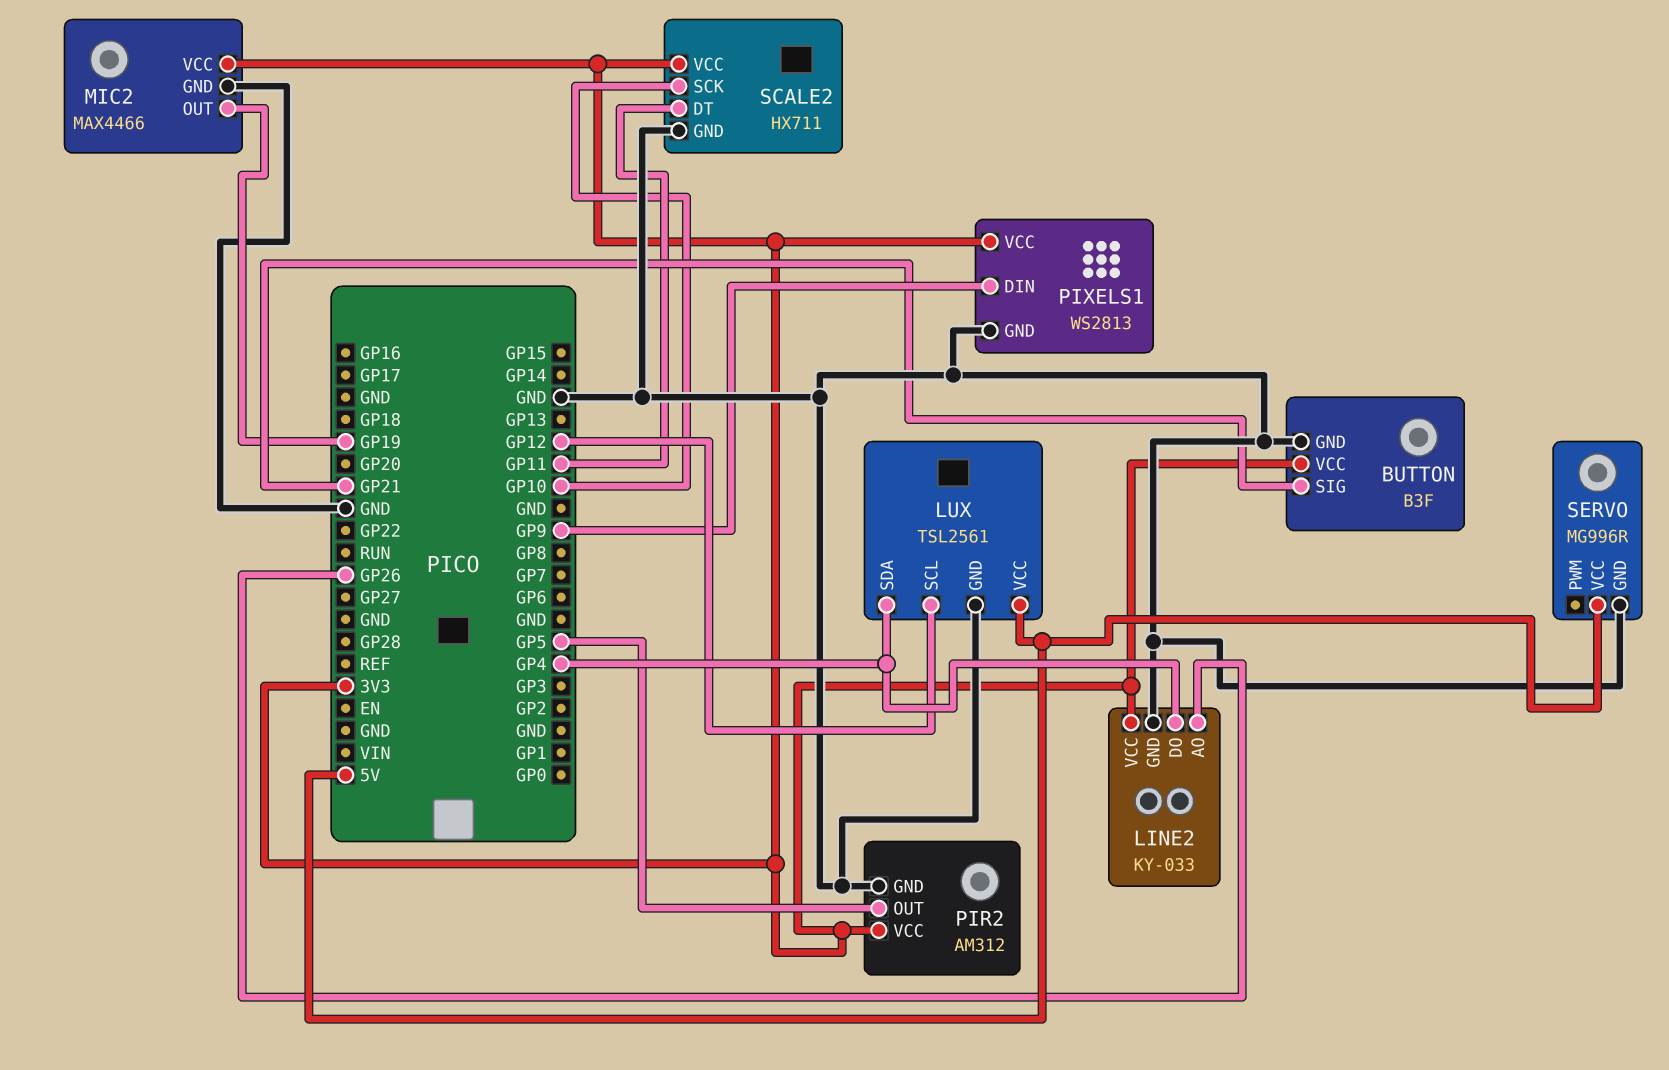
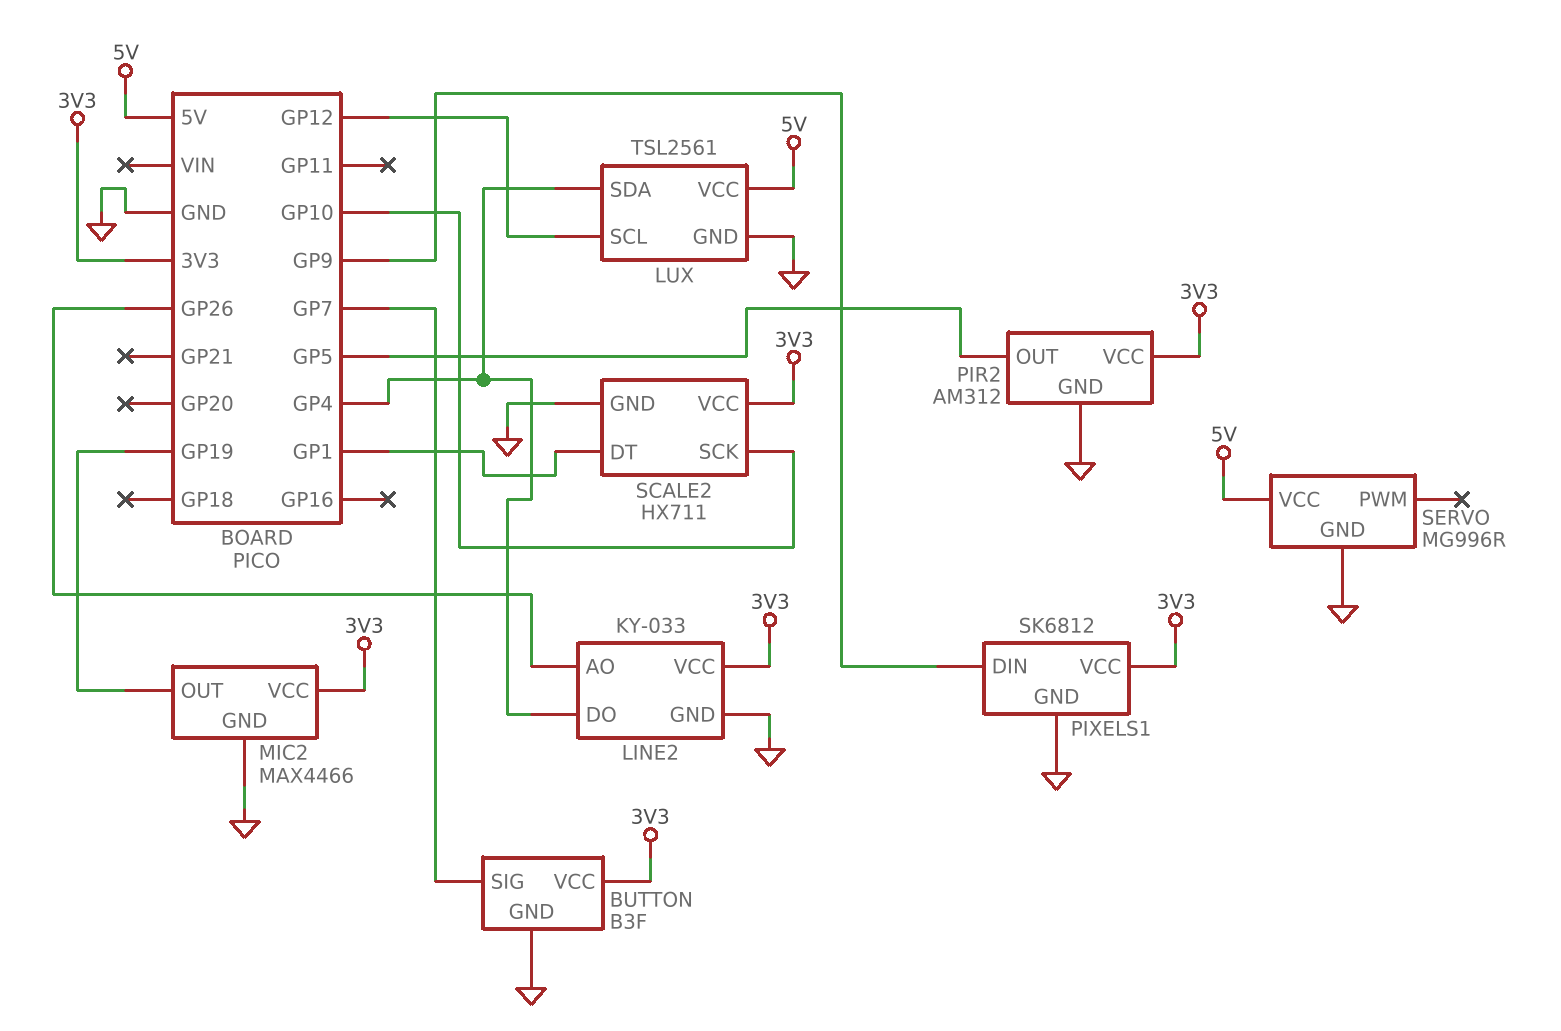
BUTTON pin SIG: GP21 -> GP7
PIXELS1: WS2813 -> SK6812
SCALE2 pin DT: GP11 -> GP1

